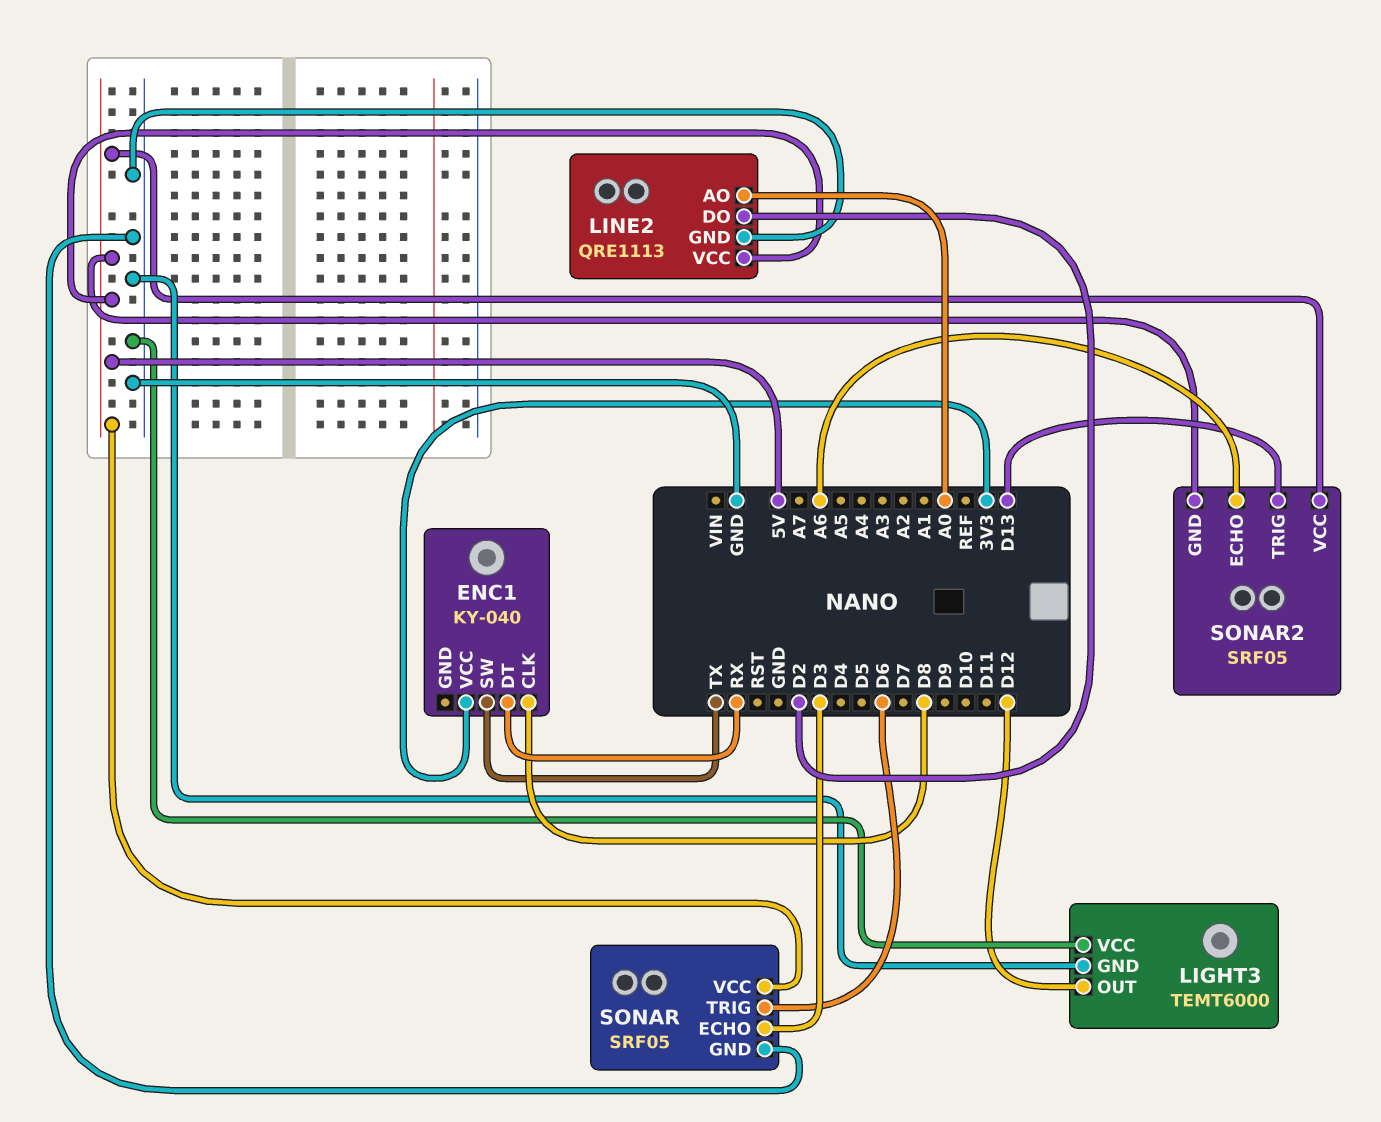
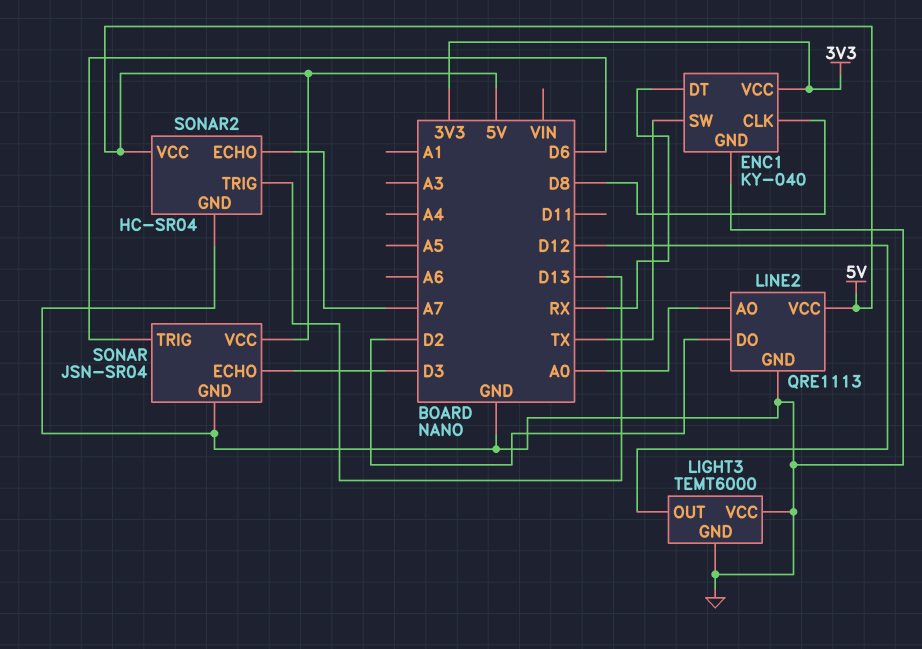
ENC1 pin GND: none -> GND
SONAR: SRF05 -> JSN-SR04
SONAR2: SRF05 -> HC-SR04
SONAR2 pin ECHO: A6 -> A7
SONAR2 pin GND: 5V -> GND

